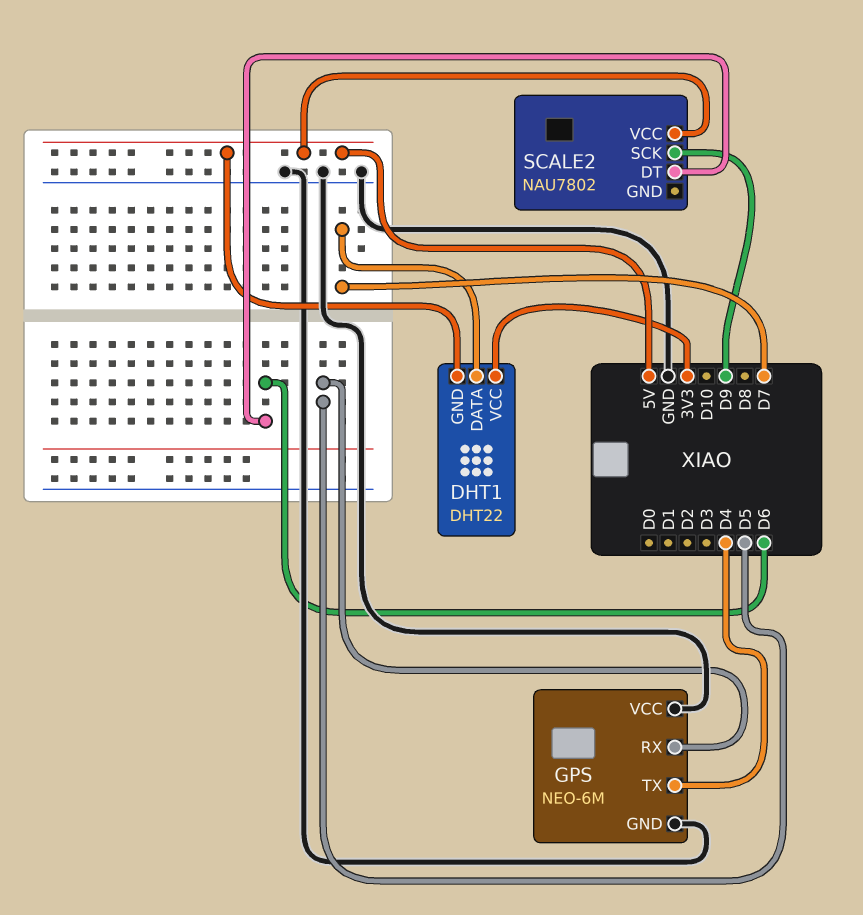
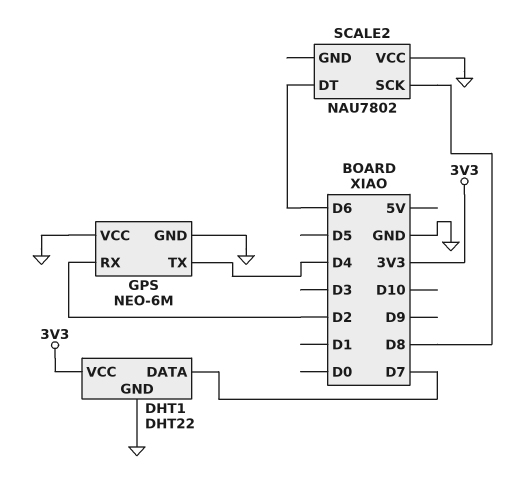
DHT1 pin GND: 5V -> GND
GPS pin RX: D5 -> D2
SCALE2 pin SCK: D9 -> D8
SCALE2 pin VCC: 5V -> GND

